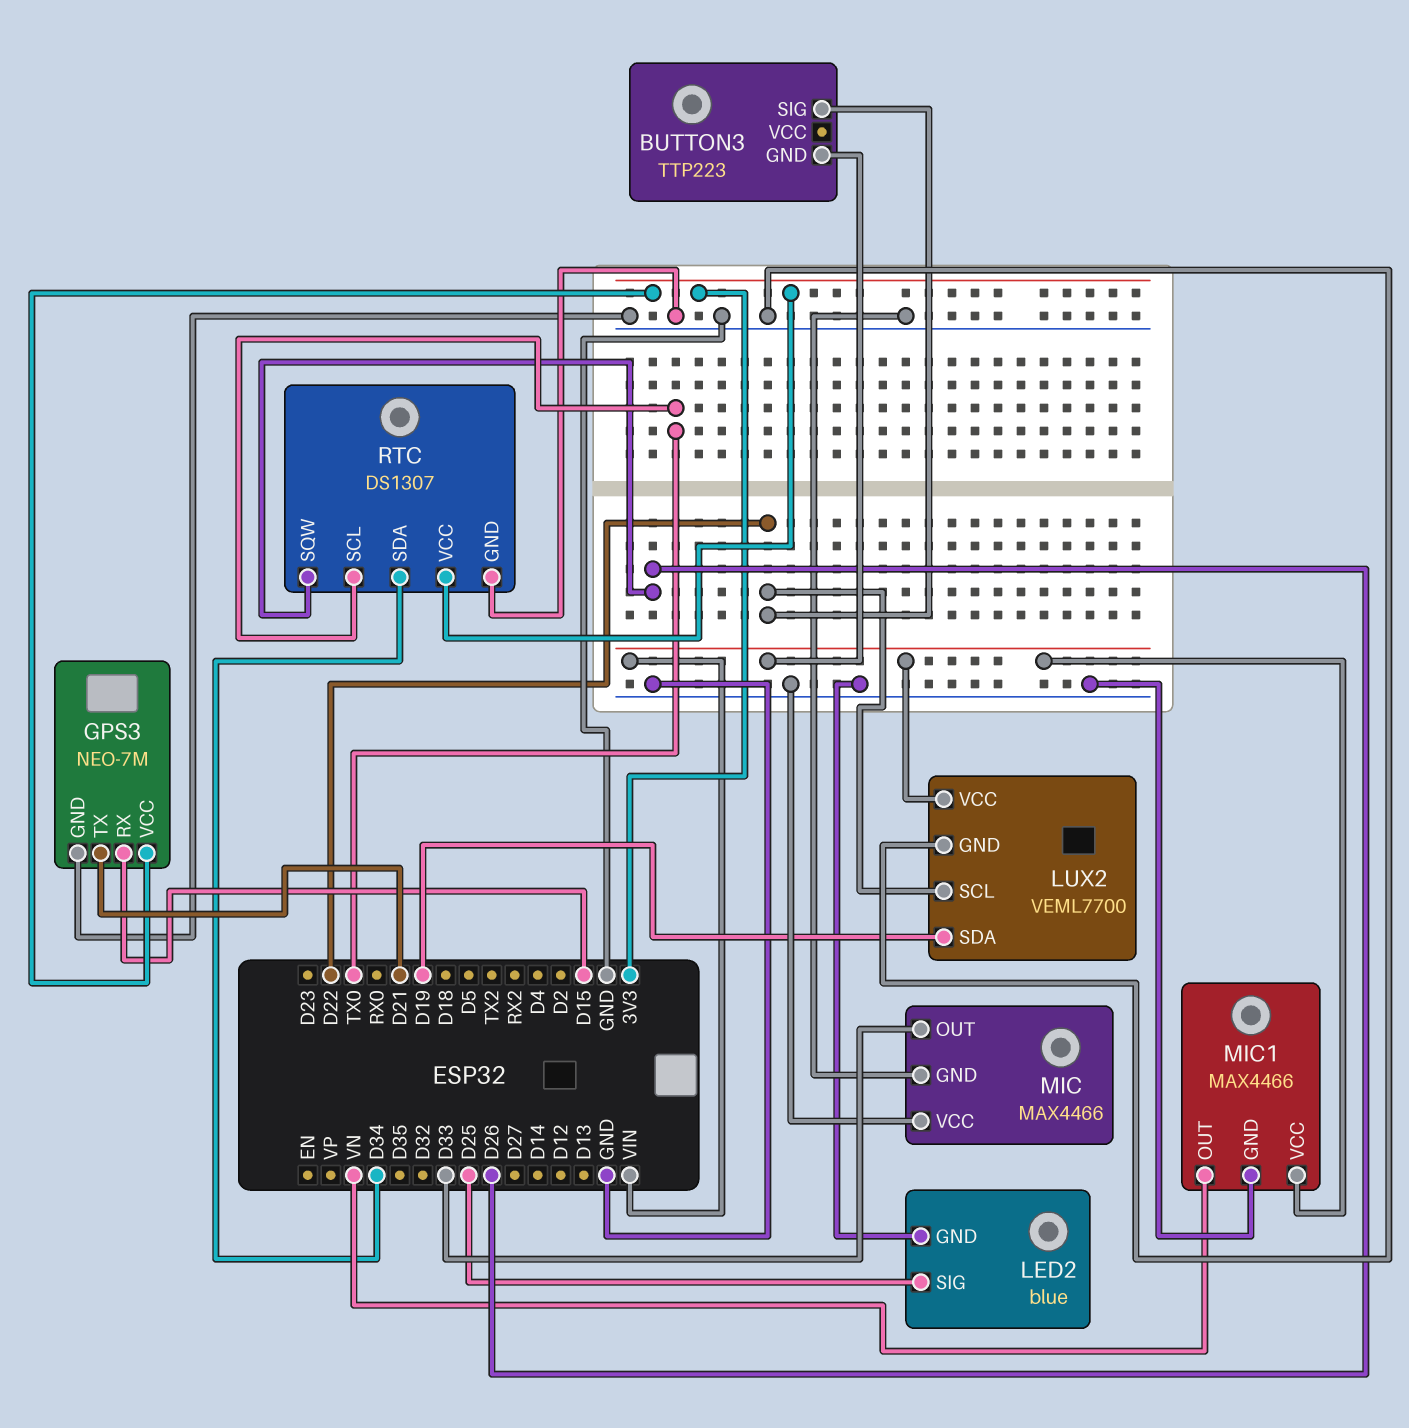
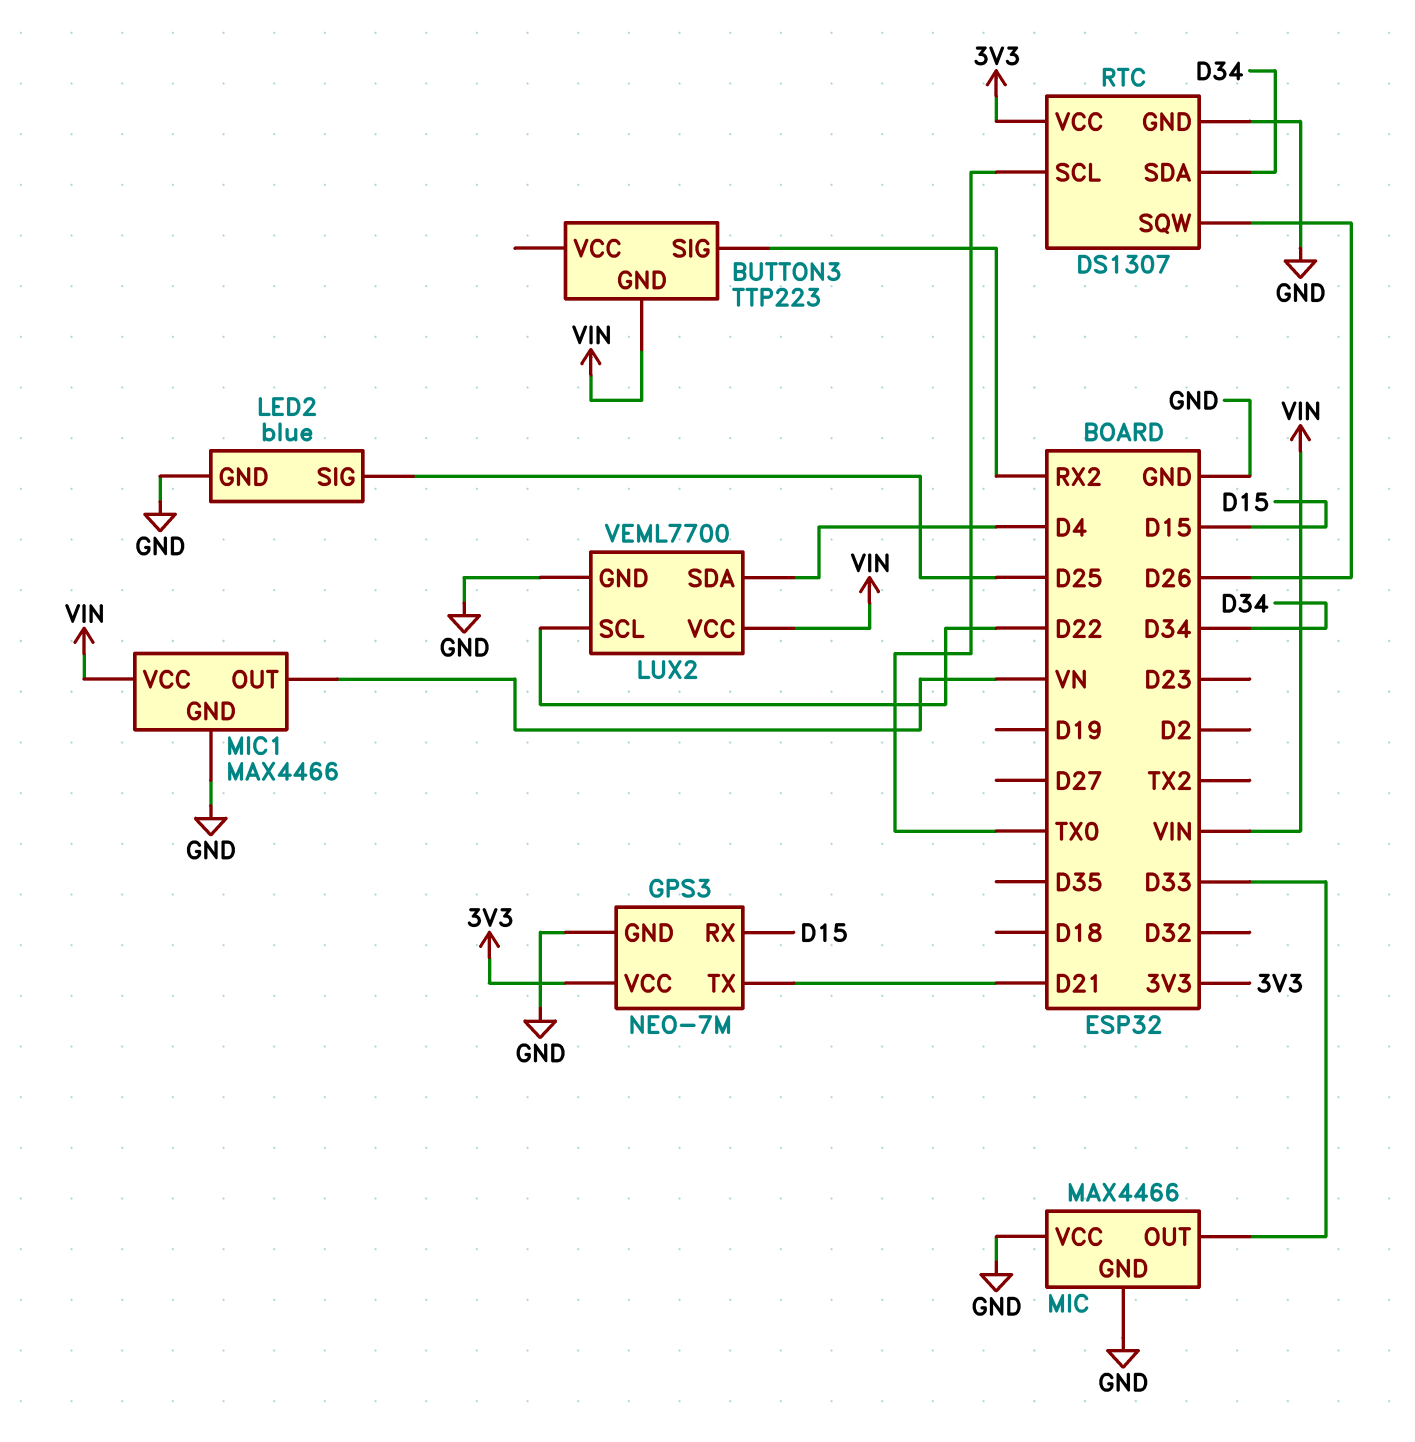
BUTTON3 pin SIG: D22 -> RX2
LUX2 pin SDA: D19 -> D4

